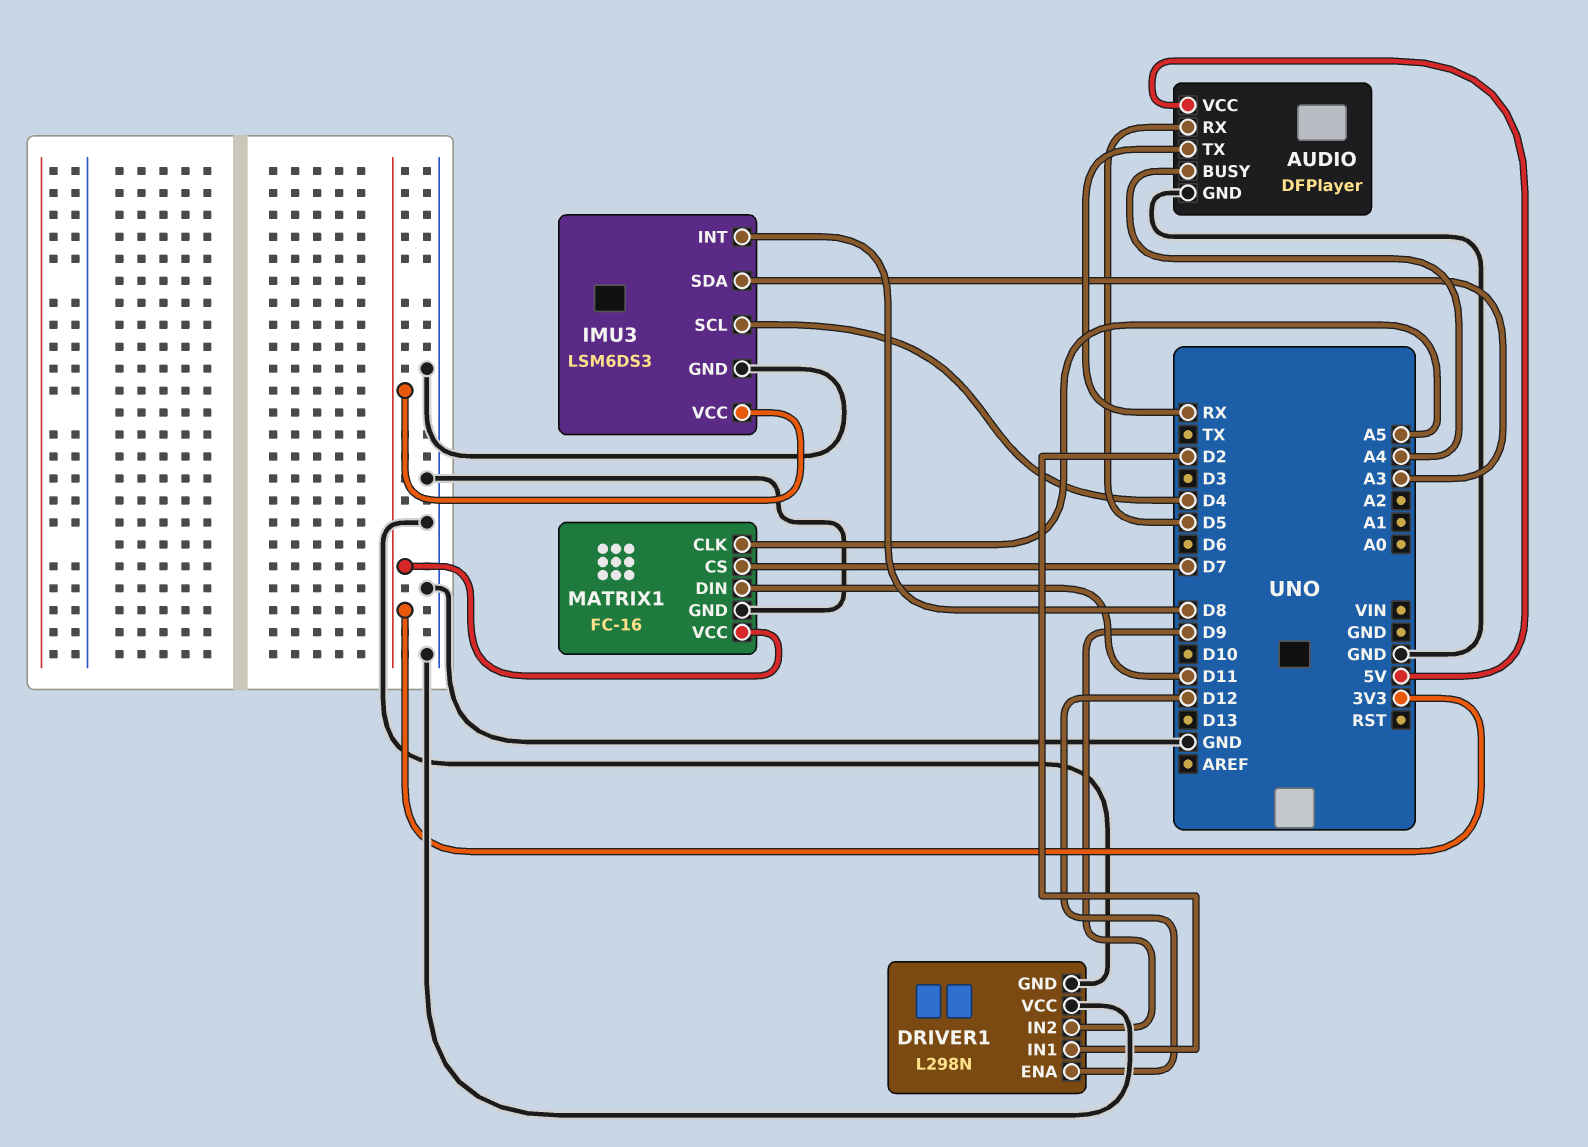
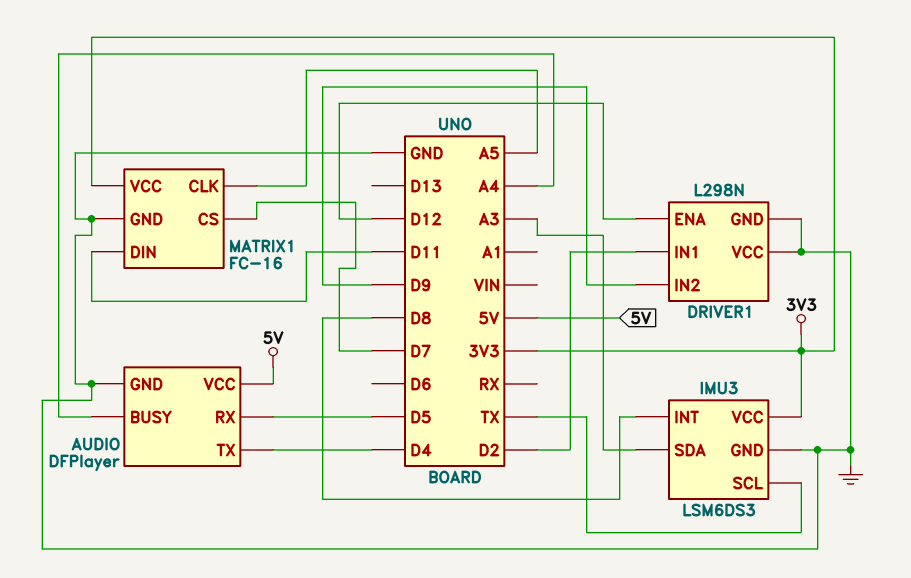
AUDIO pin TX: RX -> D4
IMU3 pin SCL: D4 -> TX

